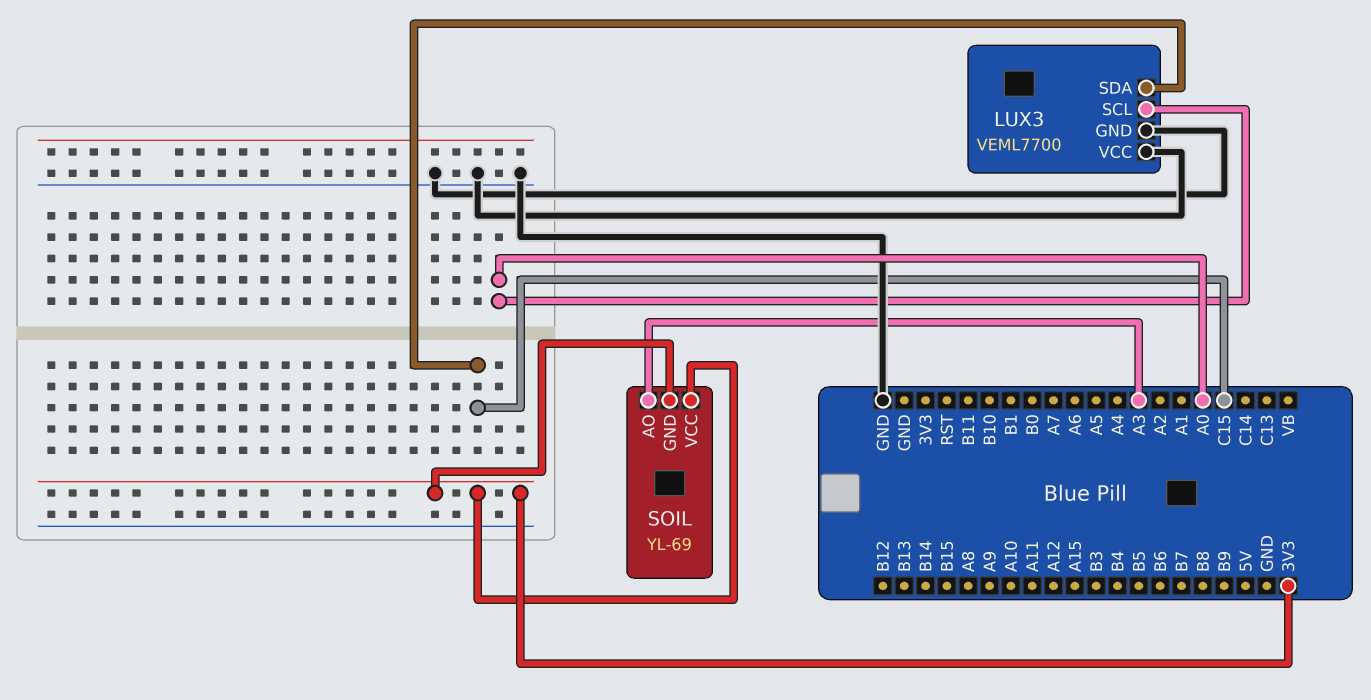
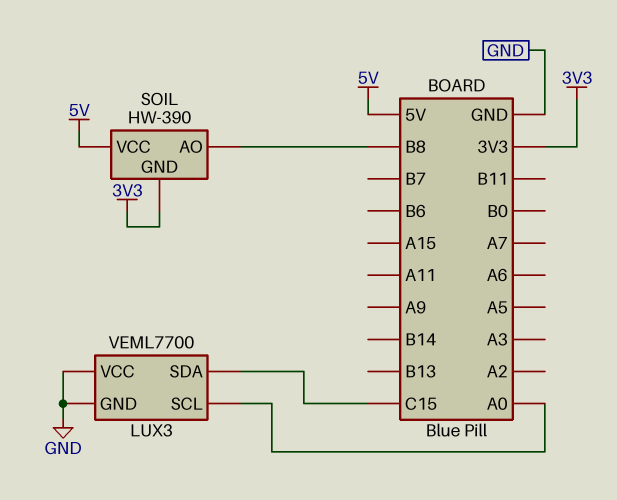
SOIL: YL-69 -> HW-390
SOIL pin AO: A3 -> B8
SOIL pin VCC: 3V3 -> 5V

